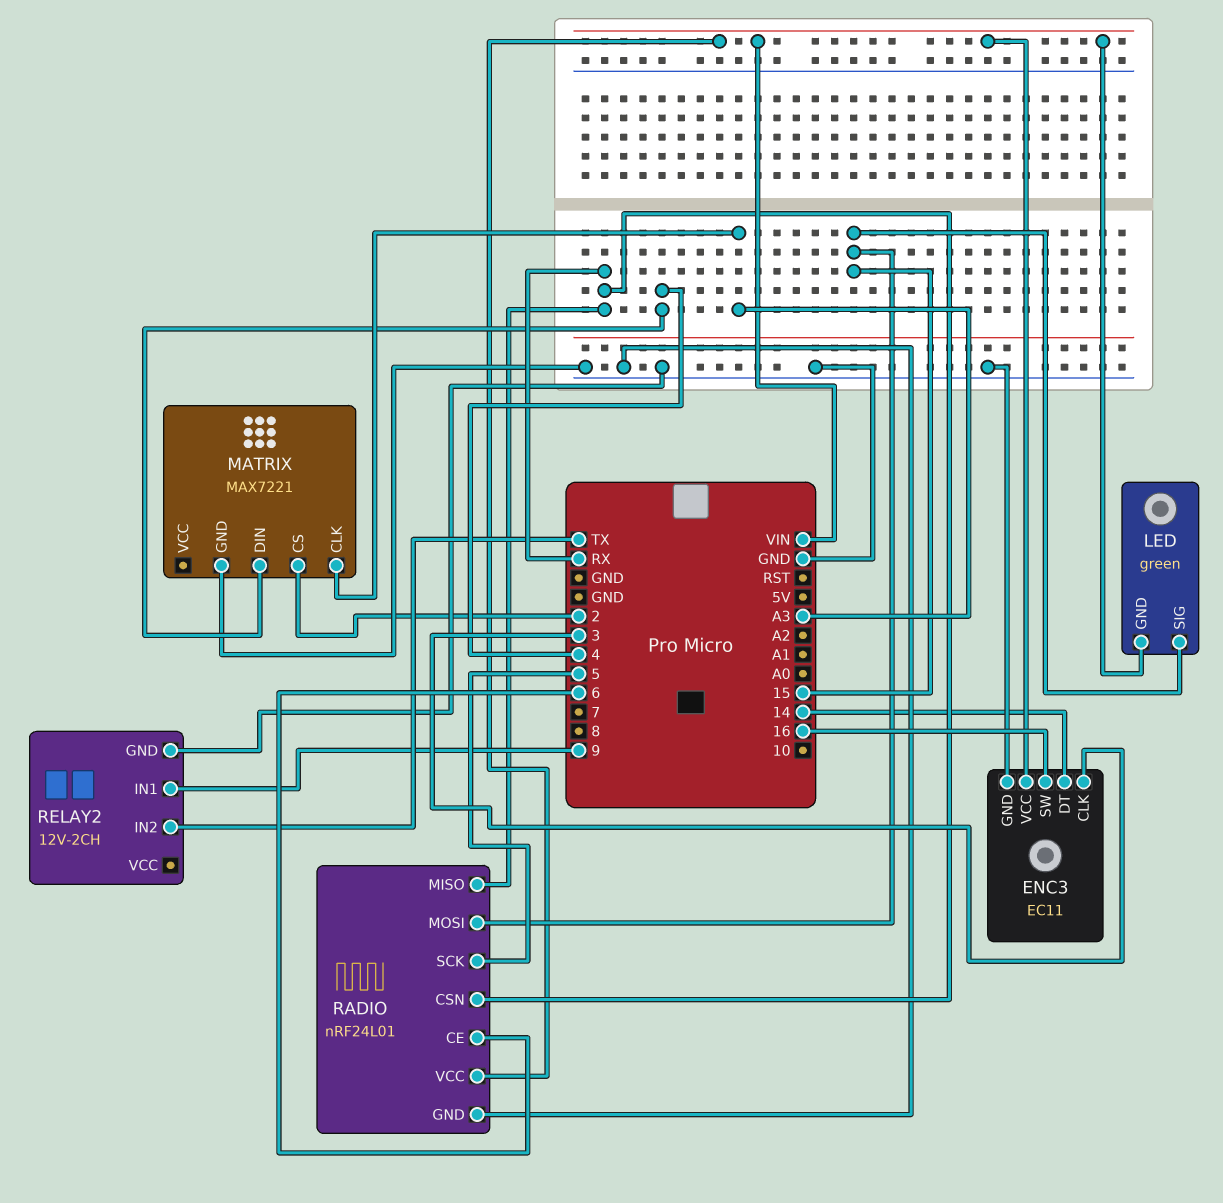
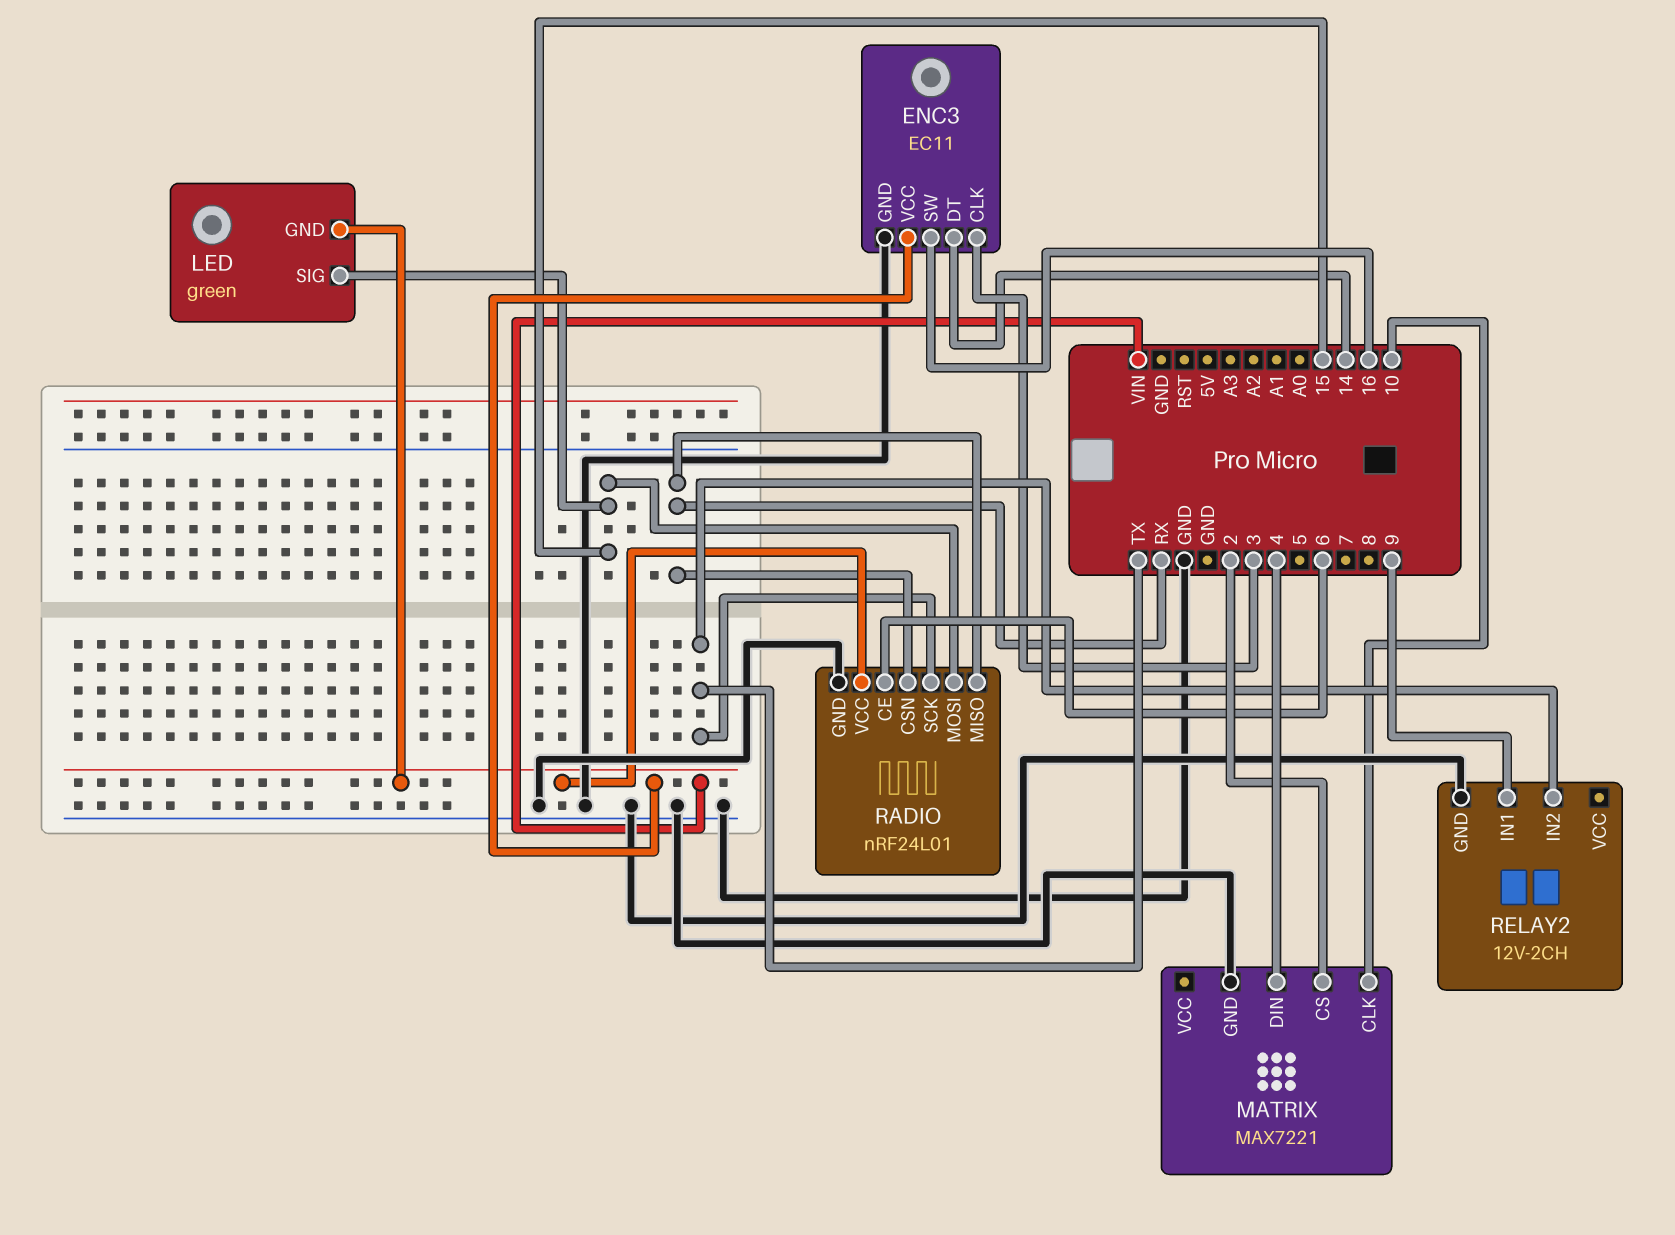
MATRIX pin CLK: A3 -> 10
RADIO pin SCK: 5 -> TX

